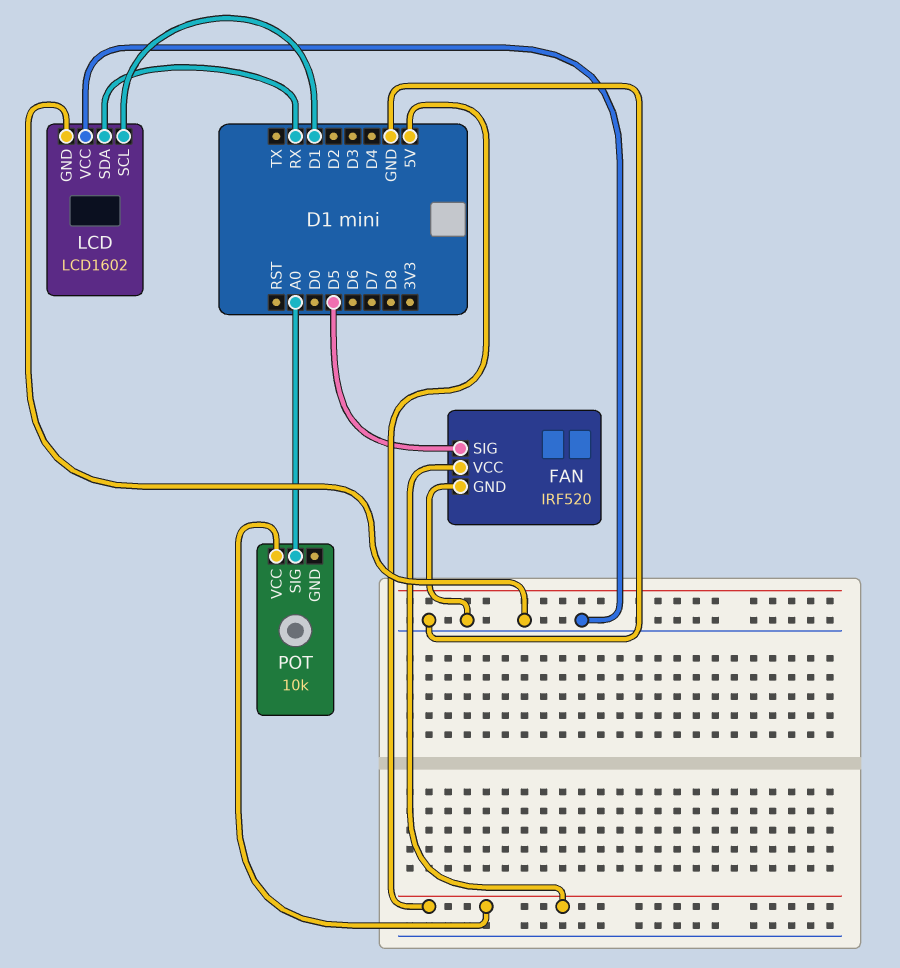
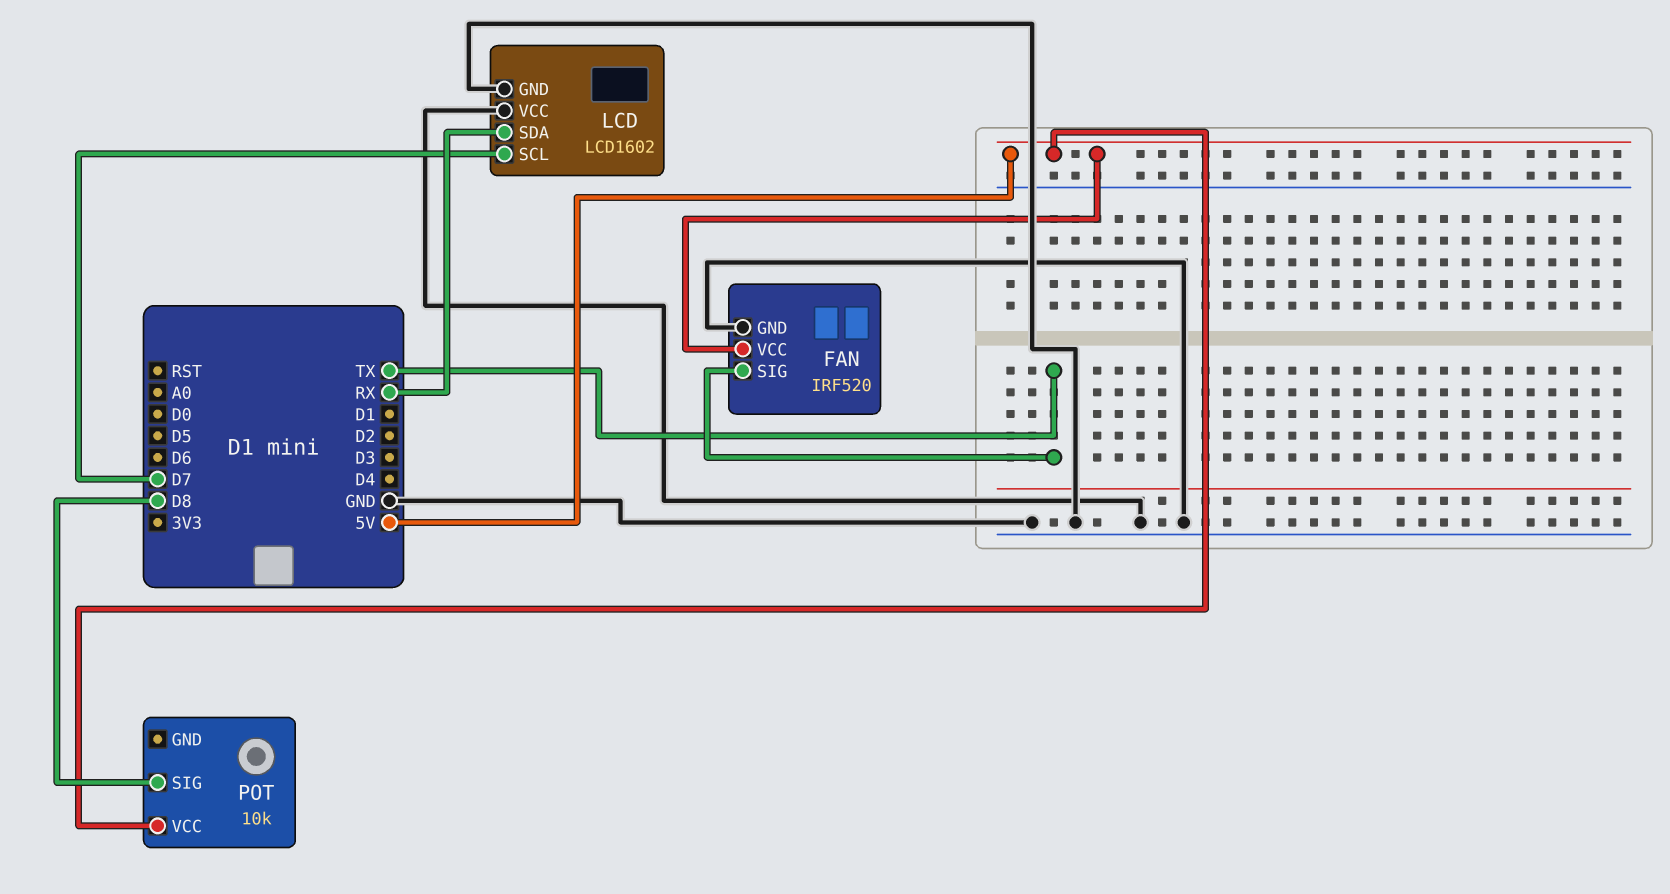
FAN pin SIG: D5 -> TX
LCD pin SCL: D1 -> D7
POT pin SIG: A0 -> D8

